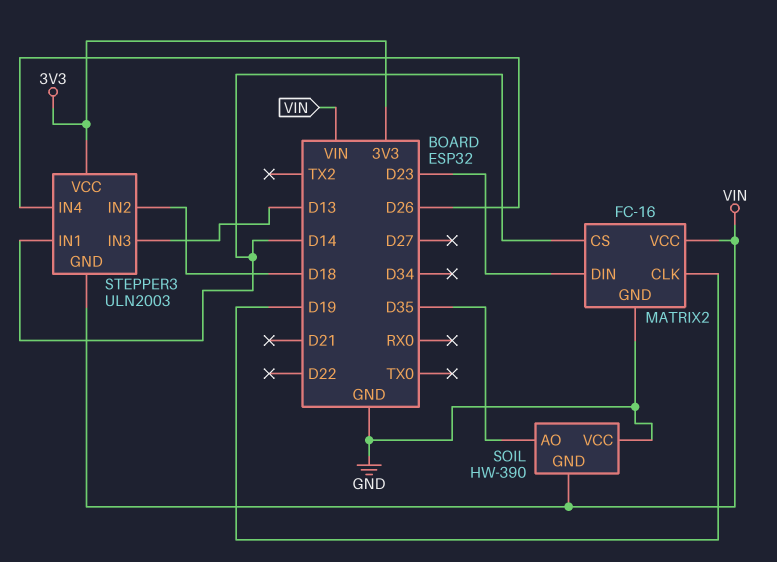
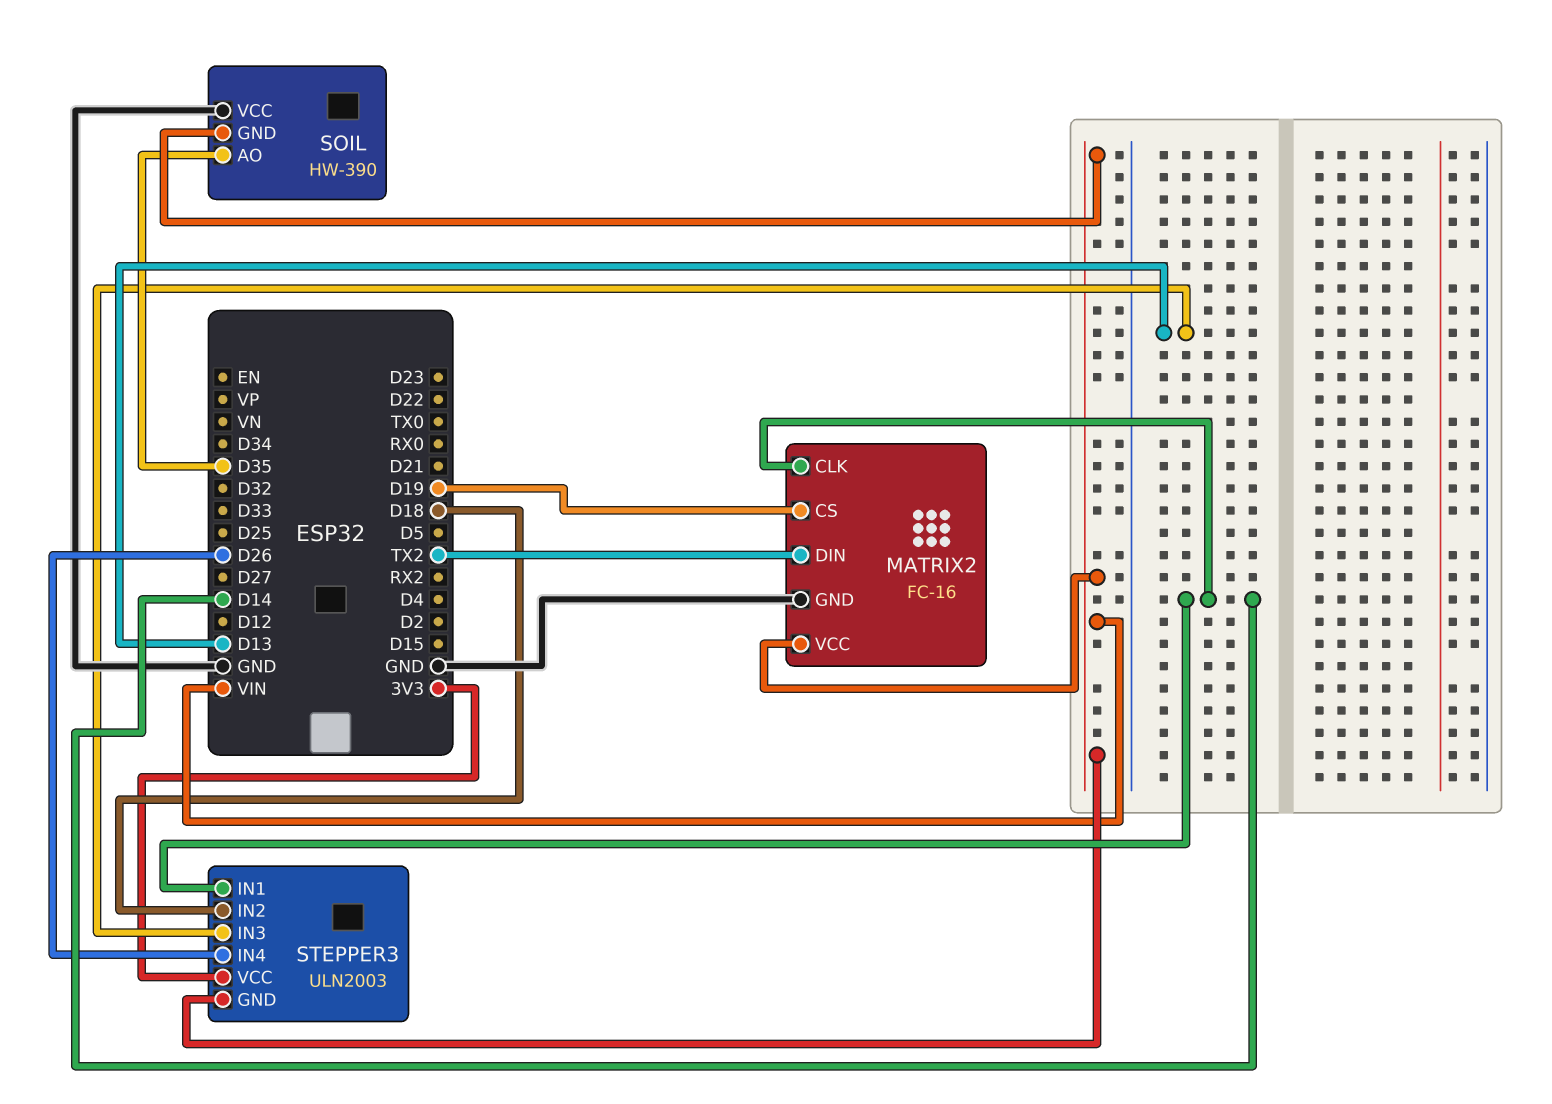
MATRIX2 pin CLK: D19 -> D14
MATRIX2 pin CS: D14 -> D19
MATRIX2 pin DIN: D23 -> TX2

